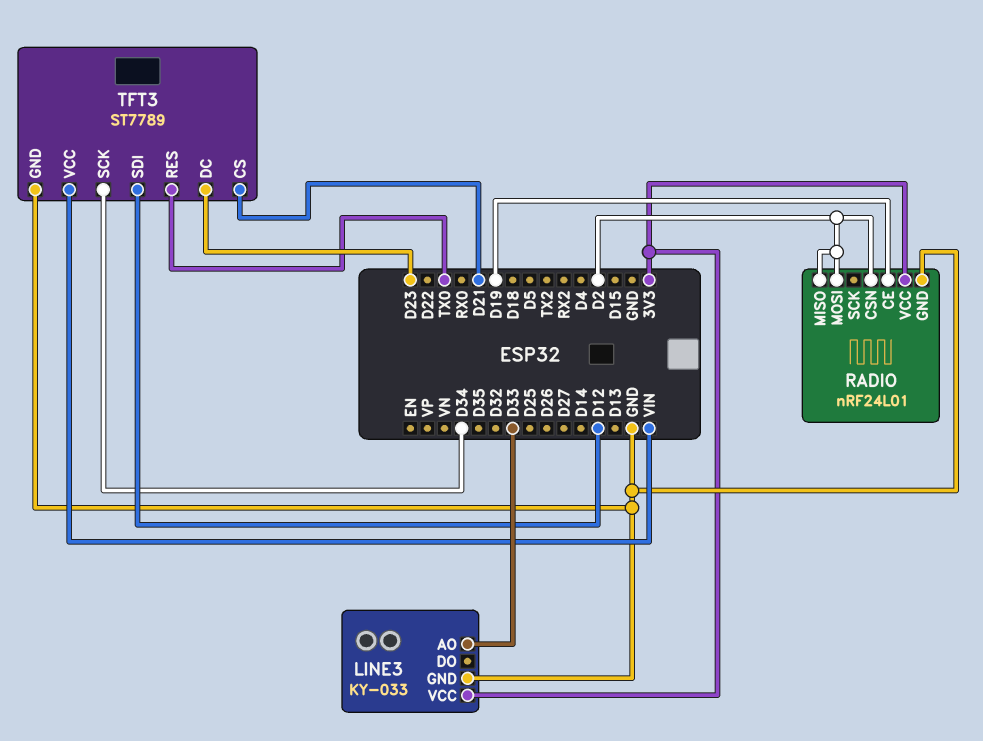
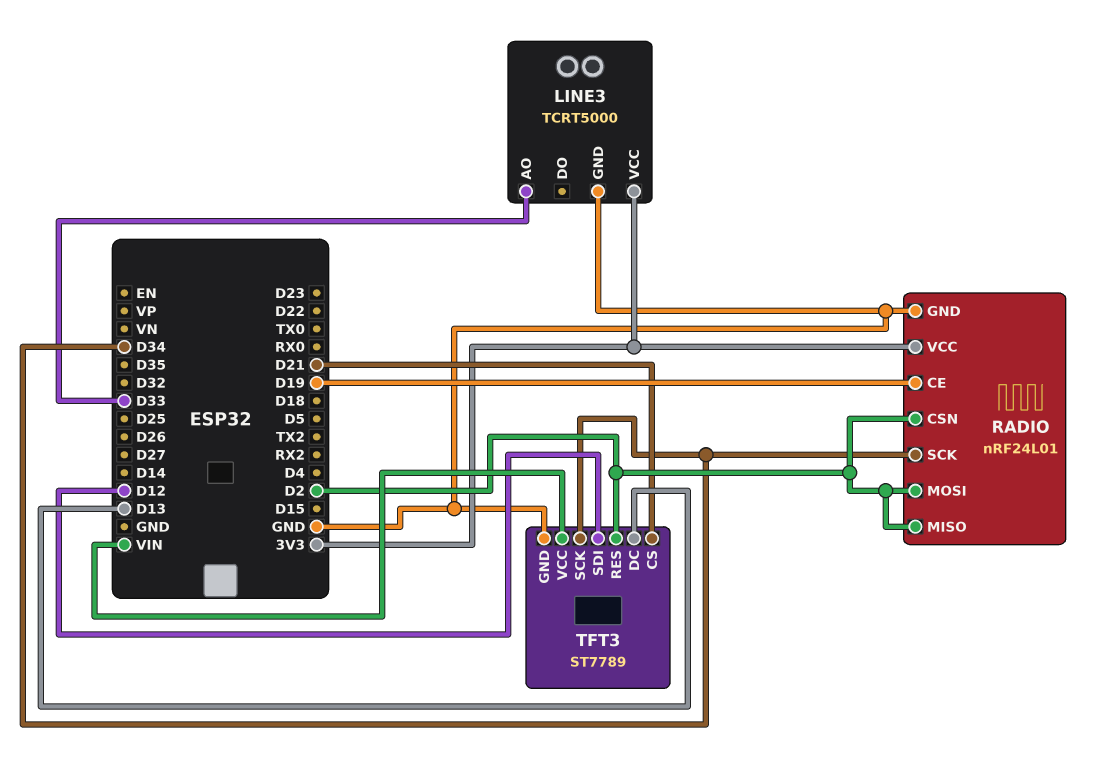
LINE3: KY-033 -> TCRT5000
RADIO pin SCK: none -> D34
TFT3 pin DC: D23 -> D13
TFT3 pin RES: TX0 -> D2

